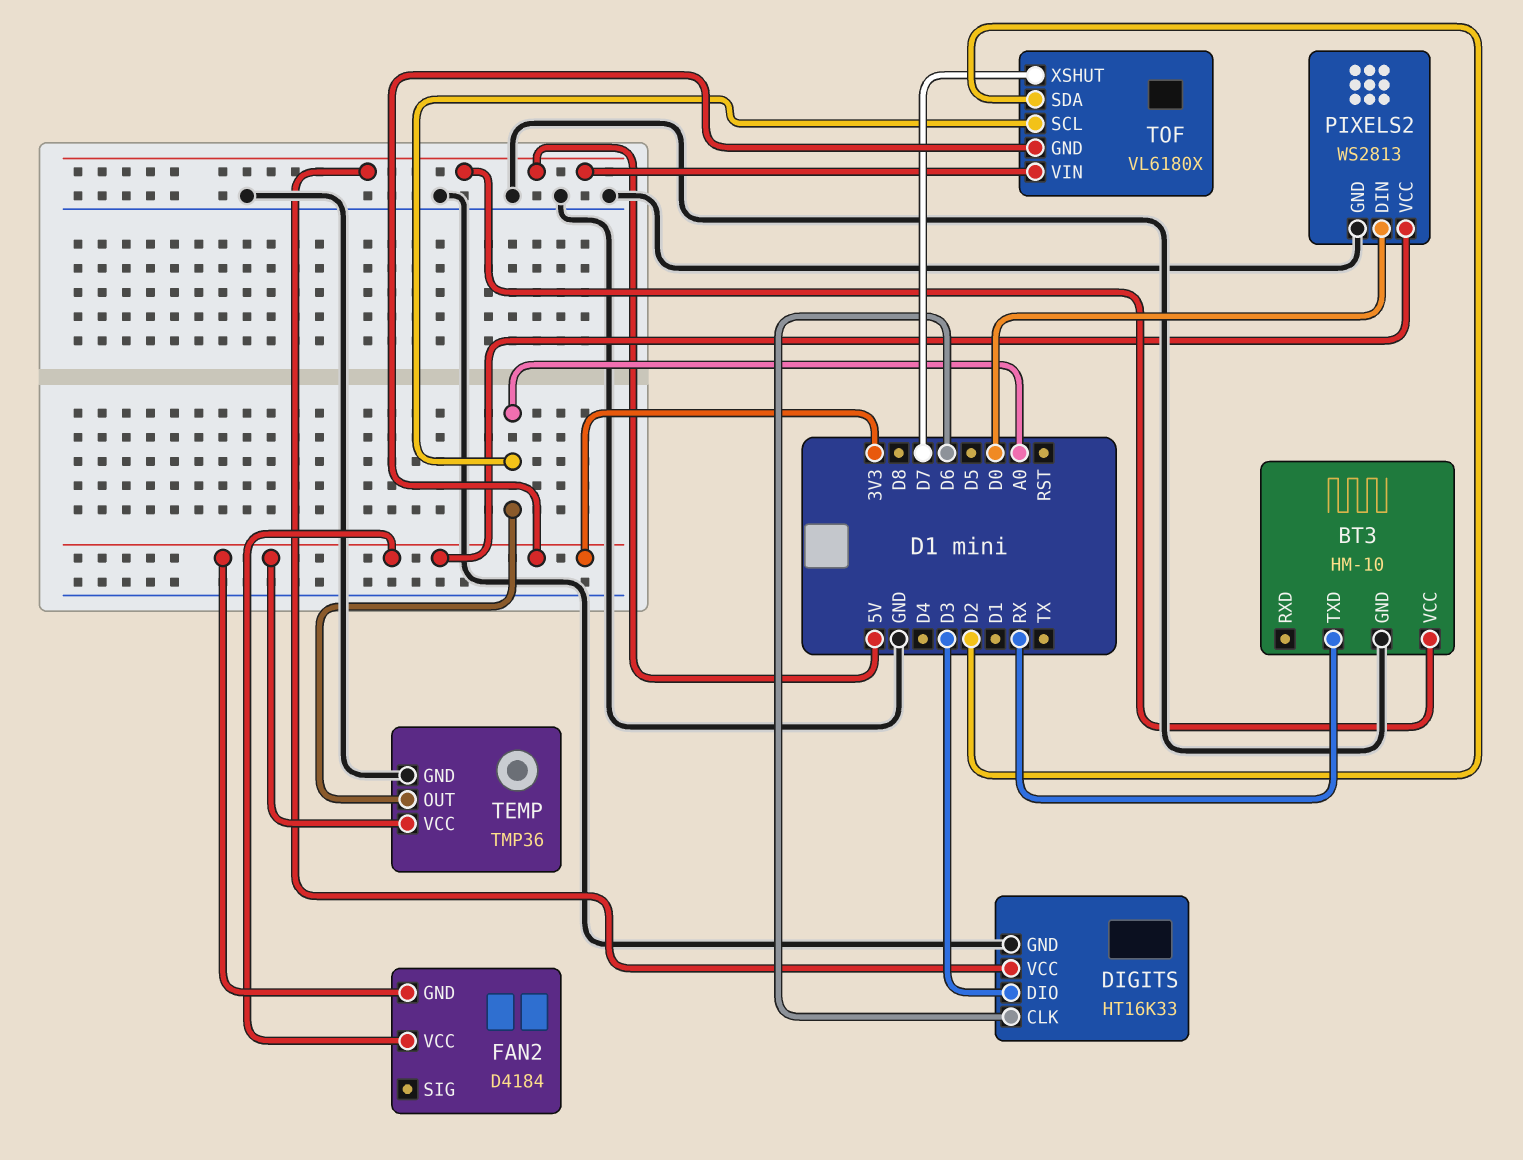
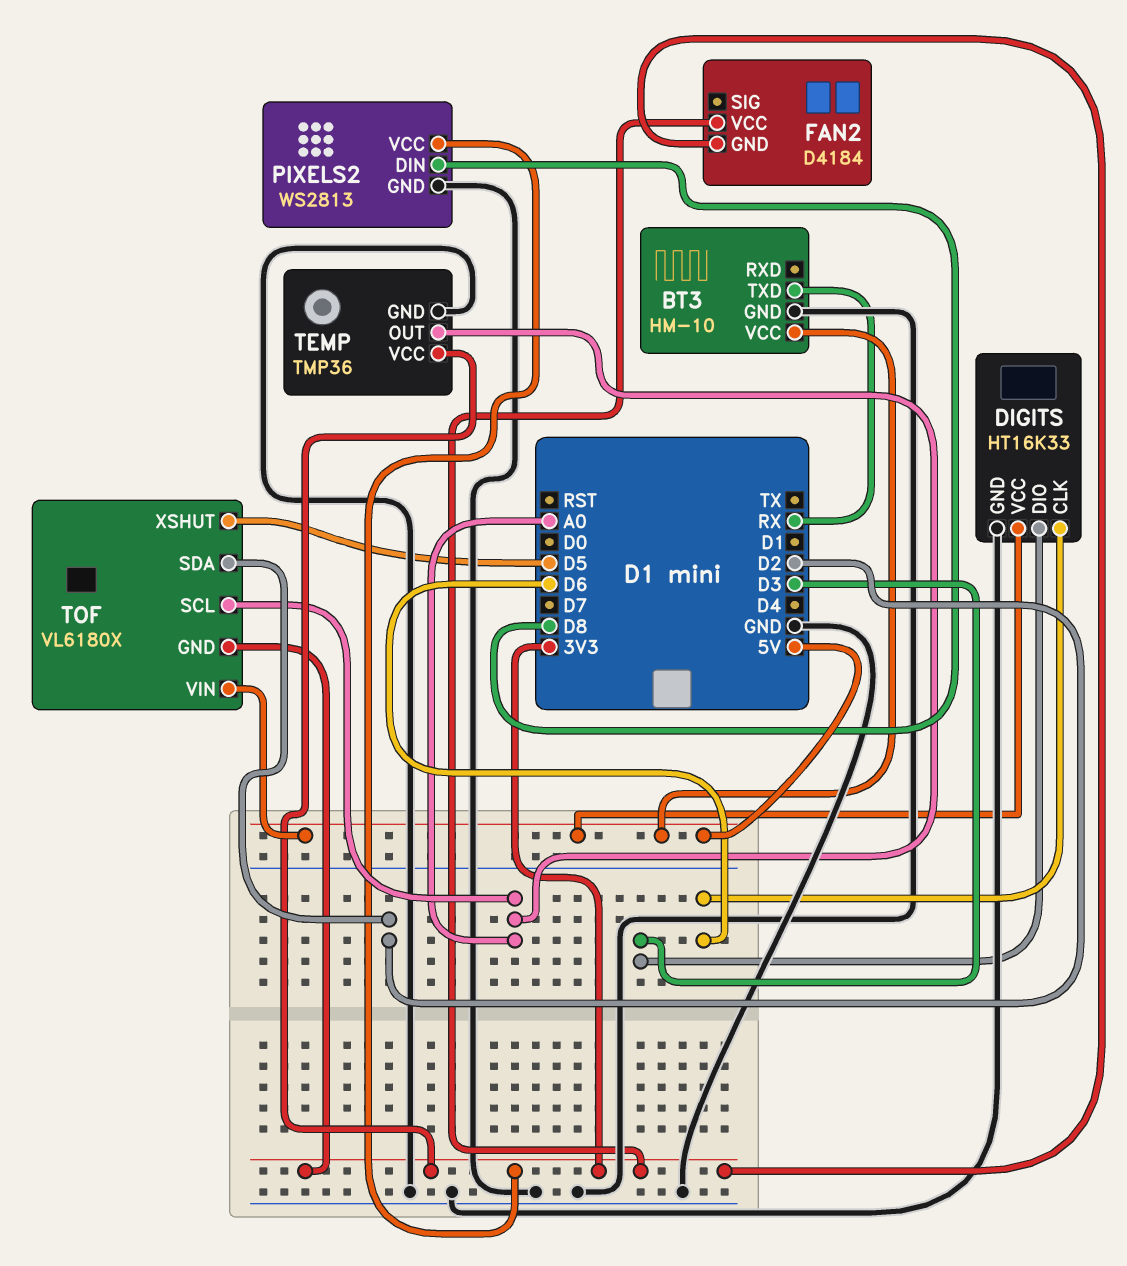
PIXELS2 pin DIN: D0 -> D8
TOF pin XSHUT: D7 -> D5

